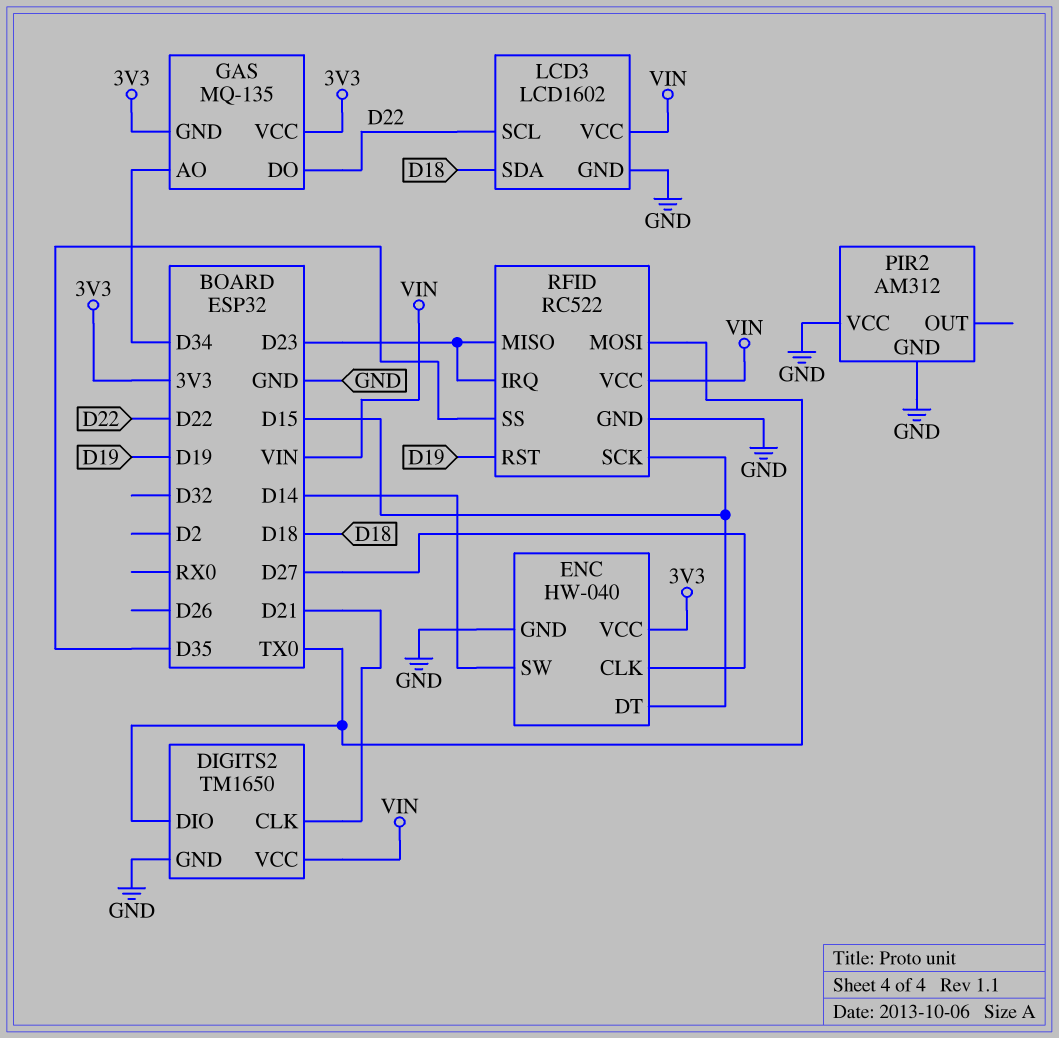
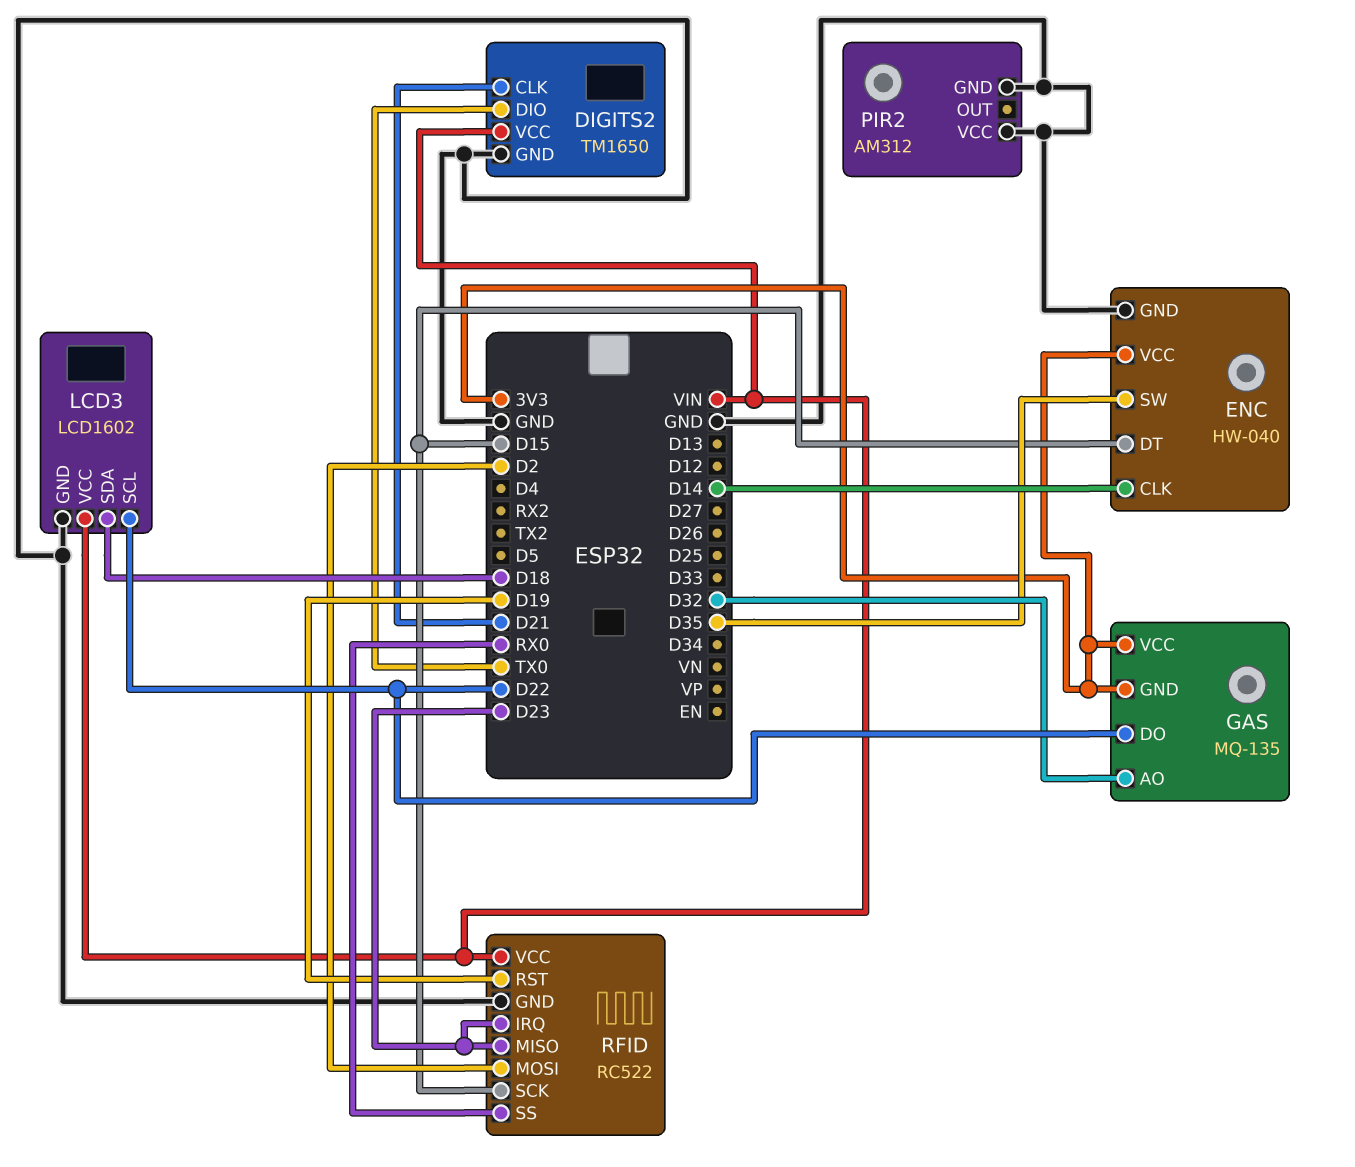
ENC pin CLK: D27 -> D14
ENC pin SW: D14 -> D35
GAS pin AO: D34 -> D32
RFID pin MOSI: TX0 -> D2
RFID pin SS: D35 -> RX0

